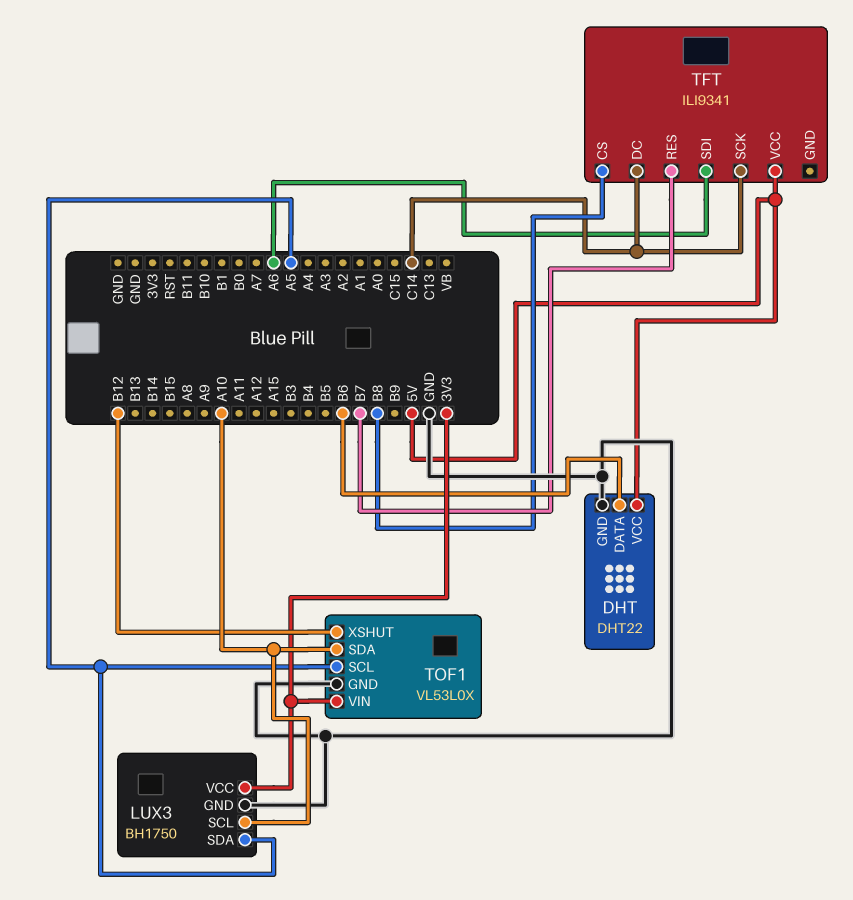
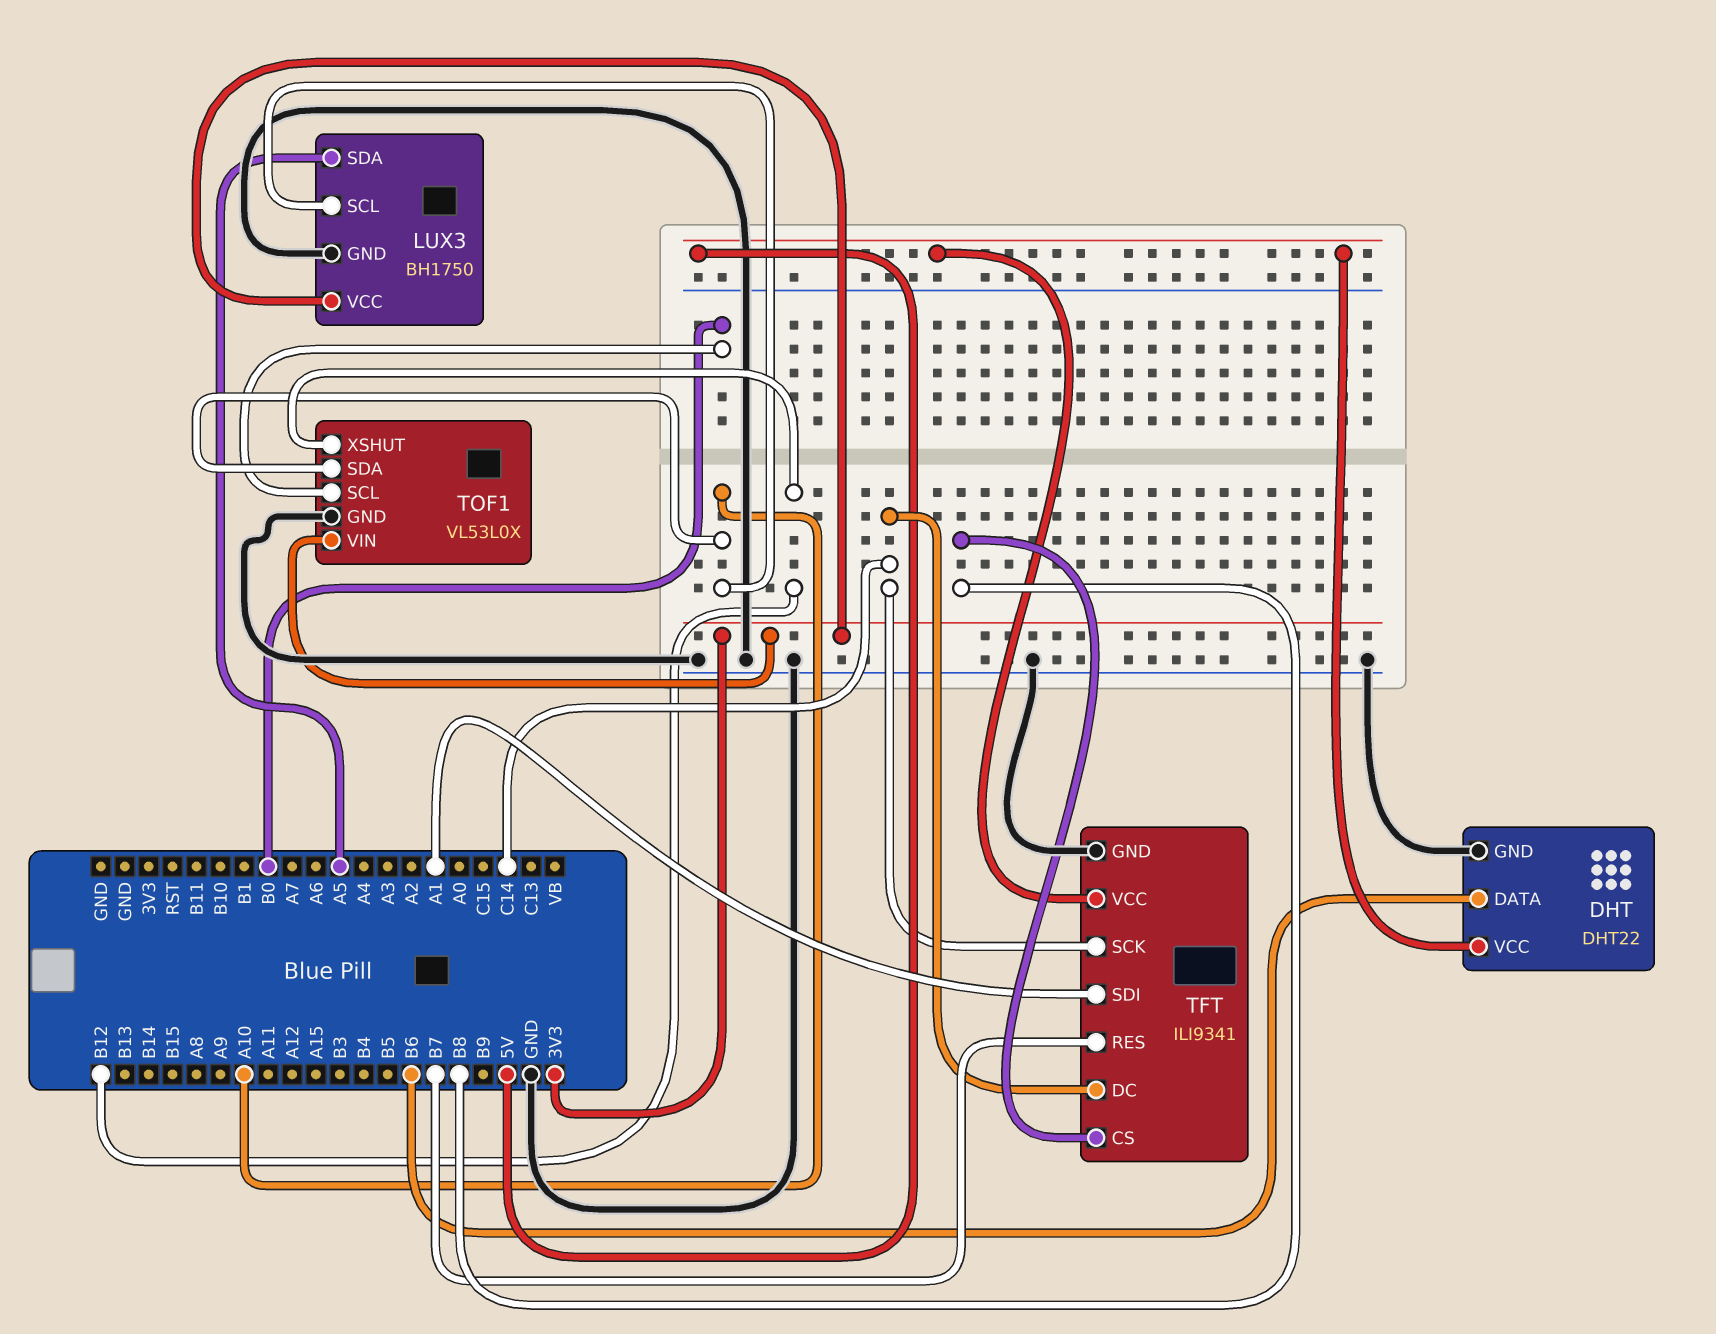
TFT pin GND: none -> GND
TFT pin SDI: A6 -> A1
TOF1 pin SCL: A5 -> B0

